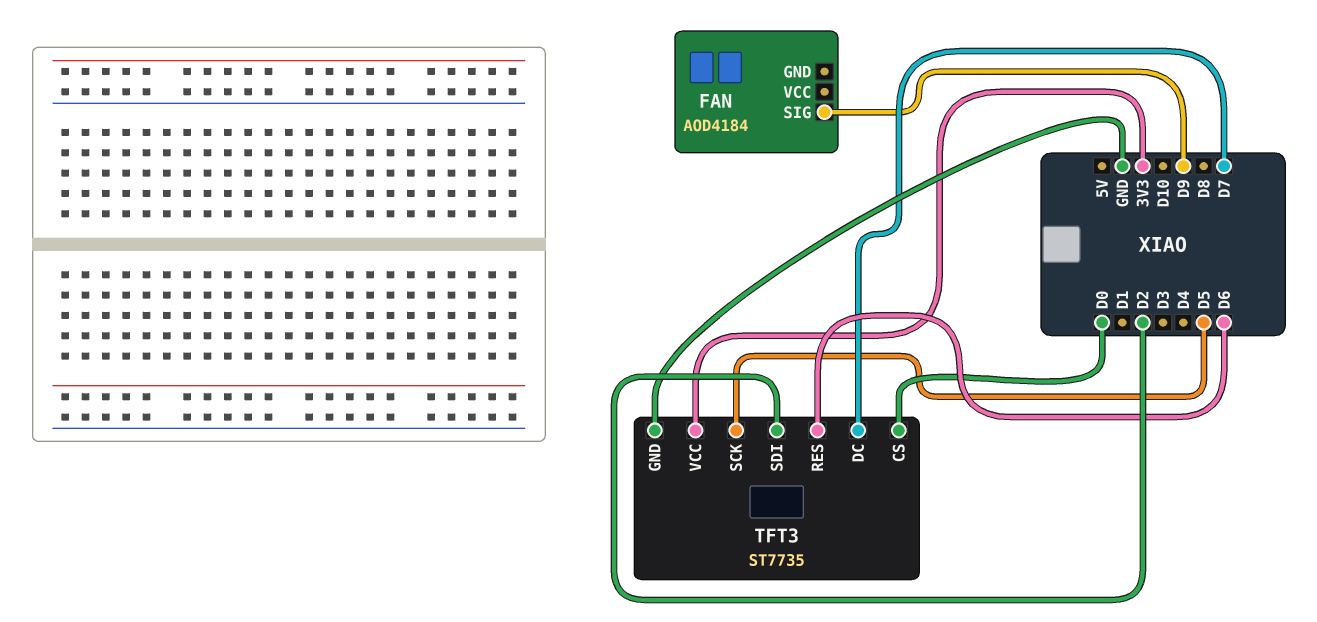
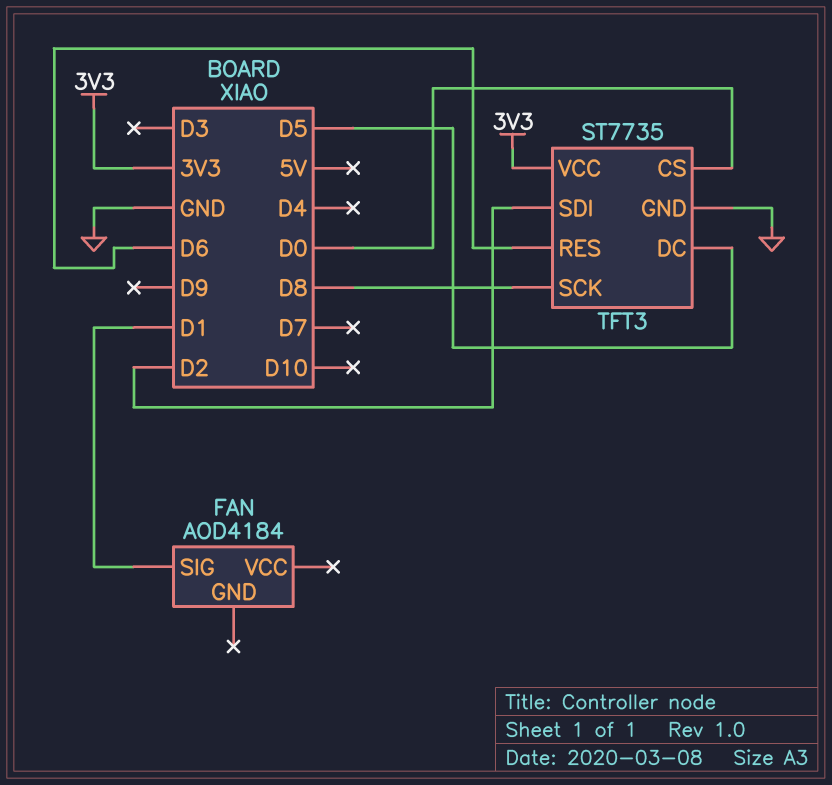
FAN pin SIG: D9 -> D1
TFT3 pin DC: D7 -> D5
TFT3 pin SCK: D5 -> D8

